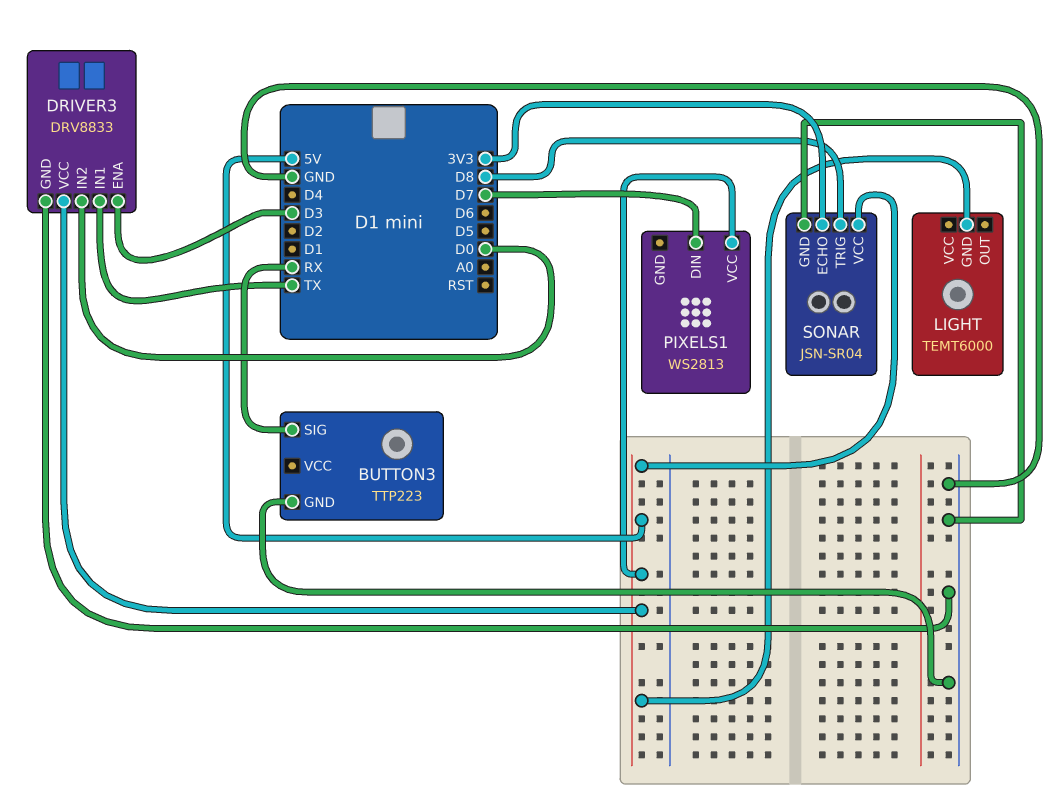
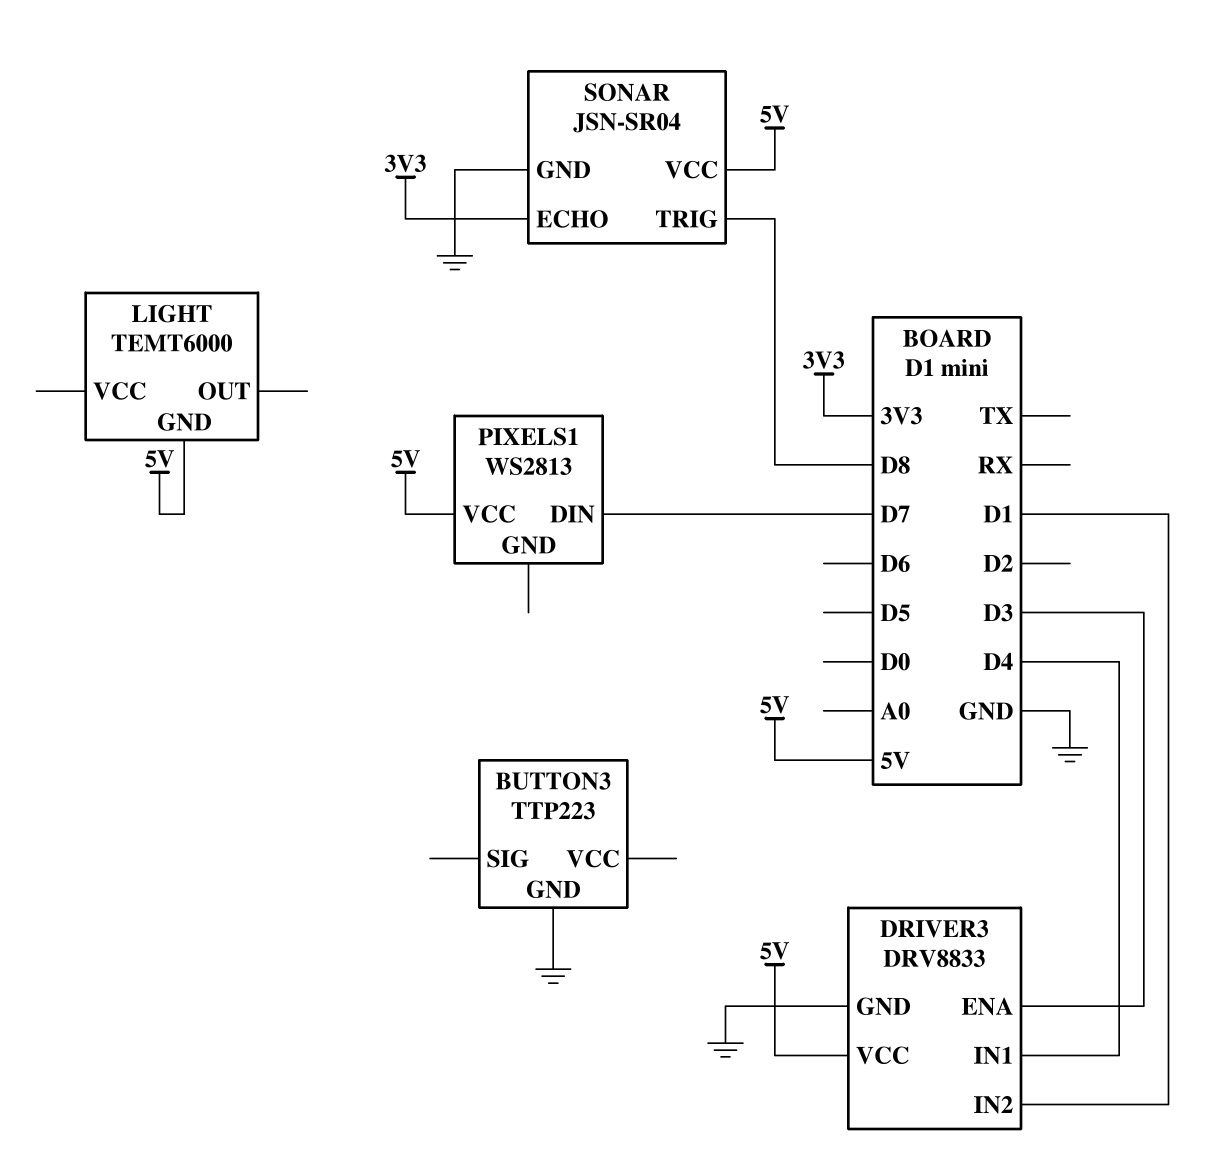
BUTTON3 pin SIG: RX -> none
DRIVER3 pin IN1: TX -> D4
DRIVER3 pin IN2: D0 -> D1

